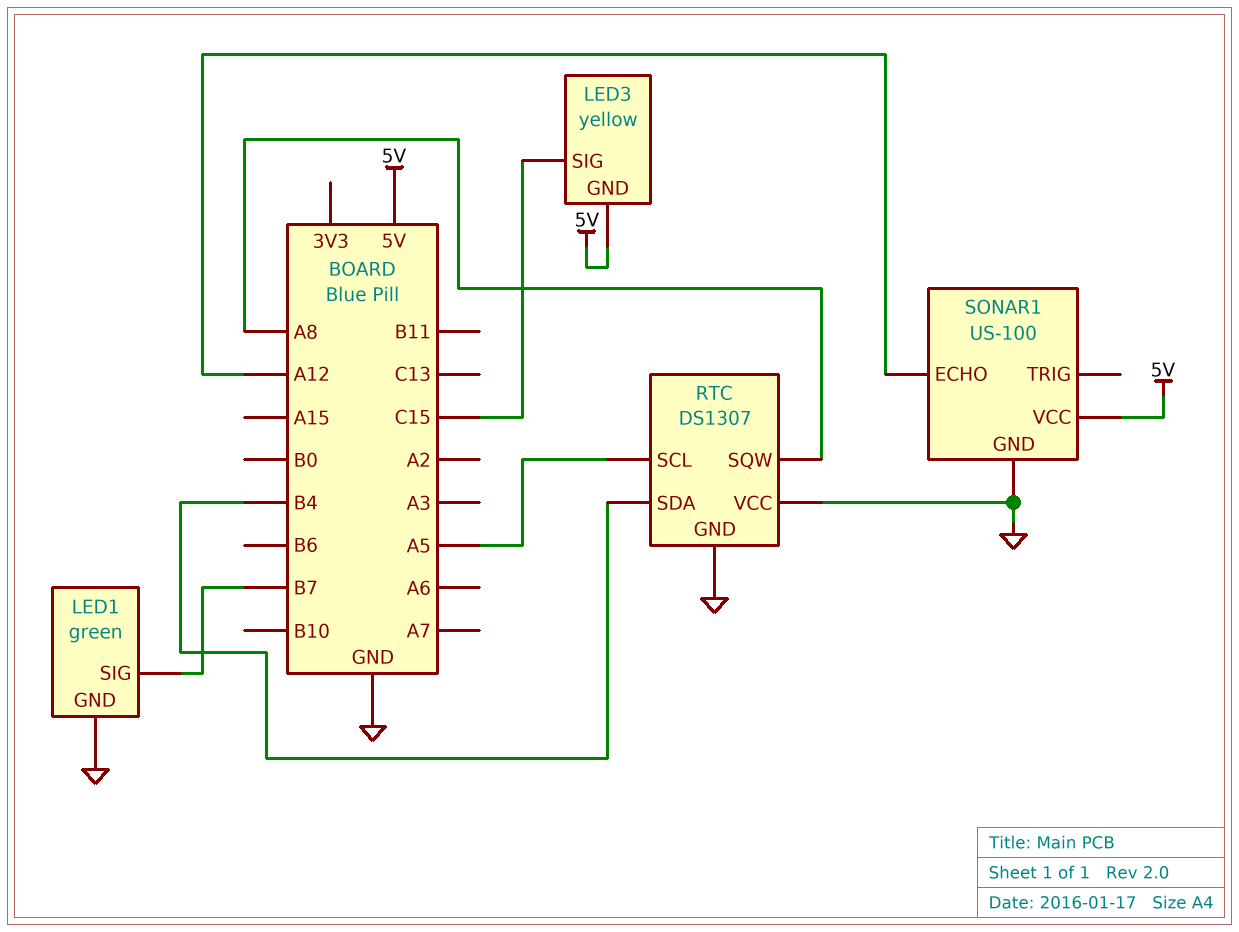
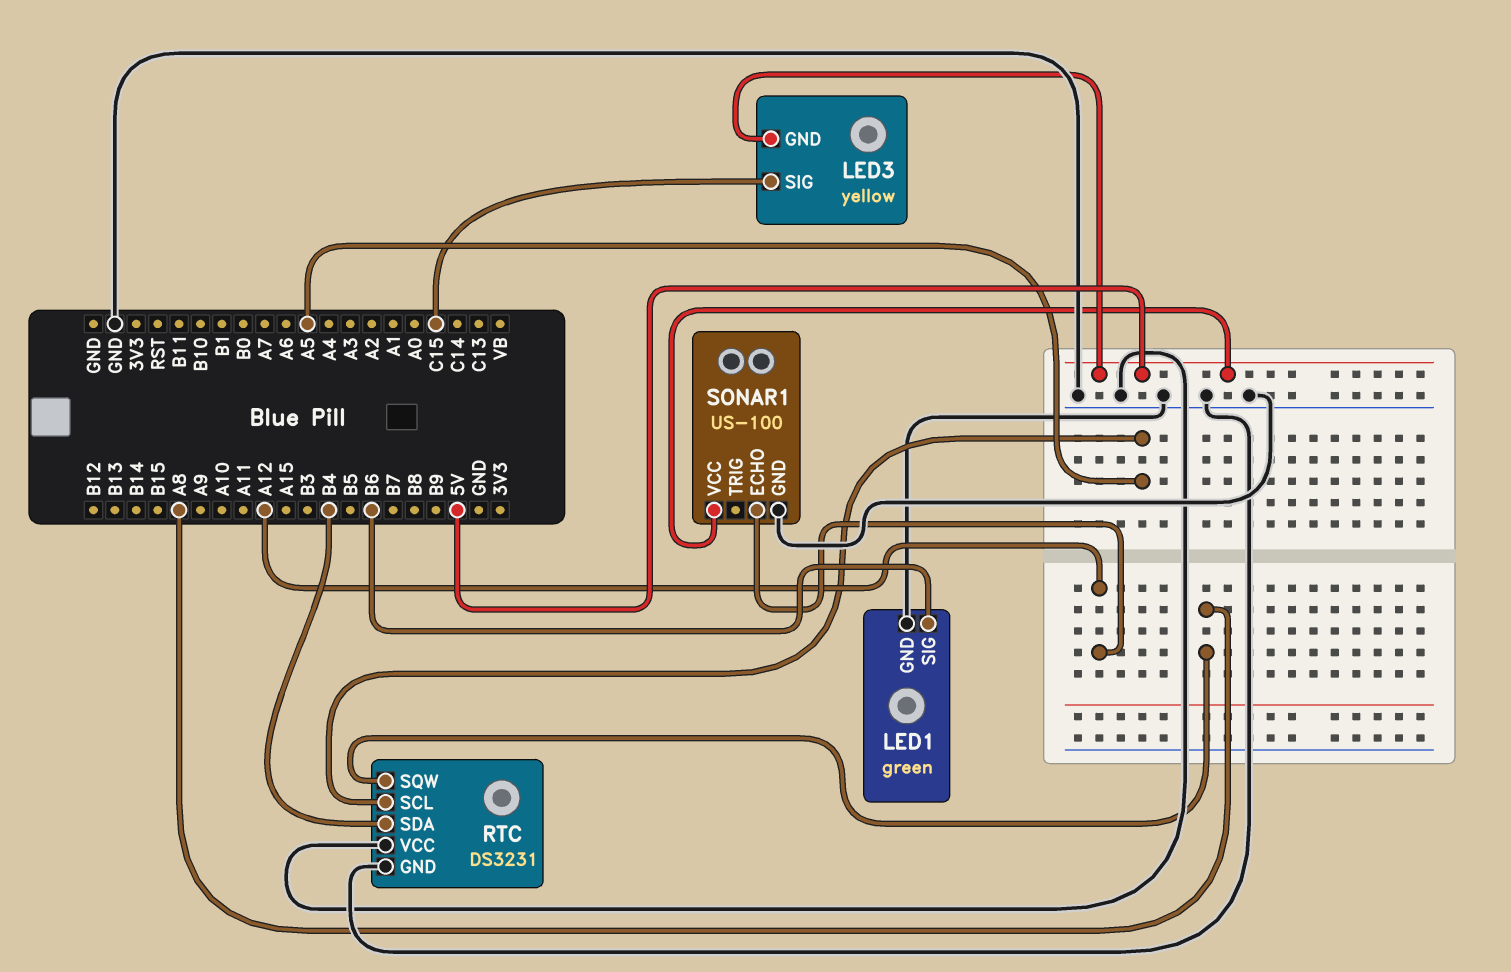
LED1 pin SIG: B7 -> B6
RTC: DS1307 -> DS3231

